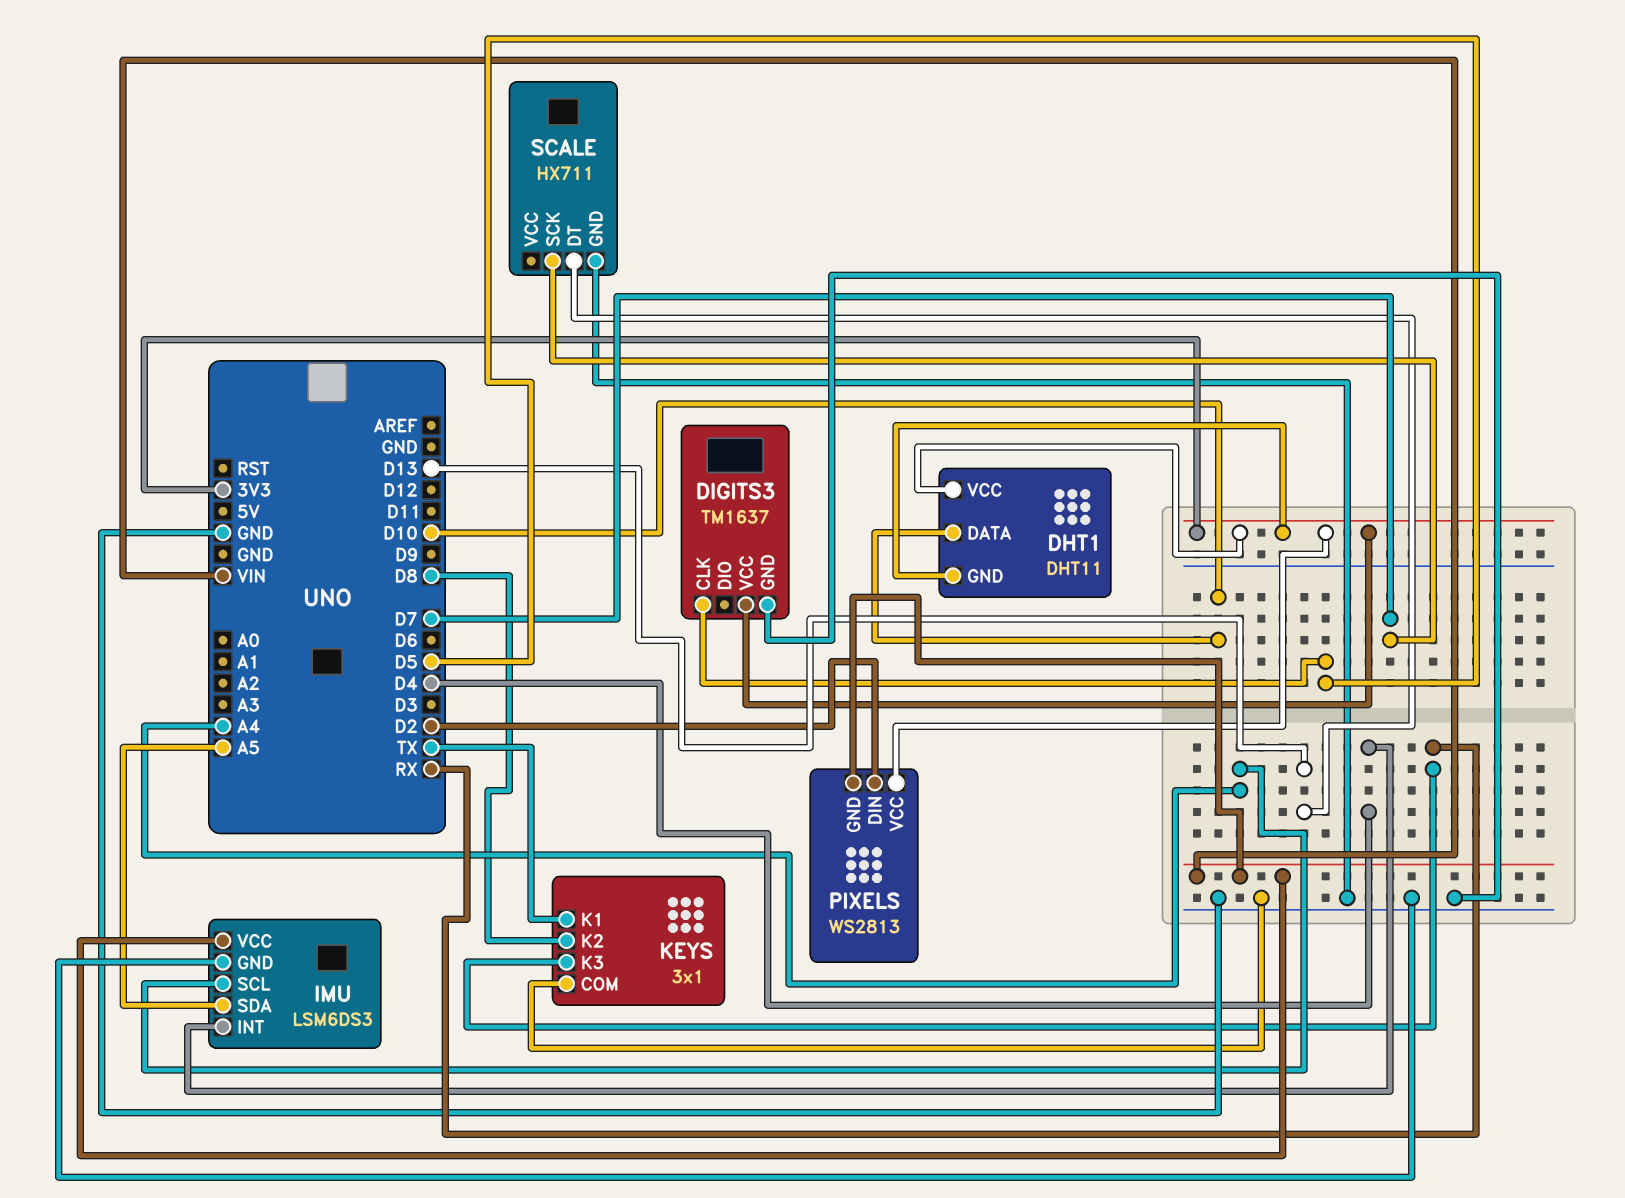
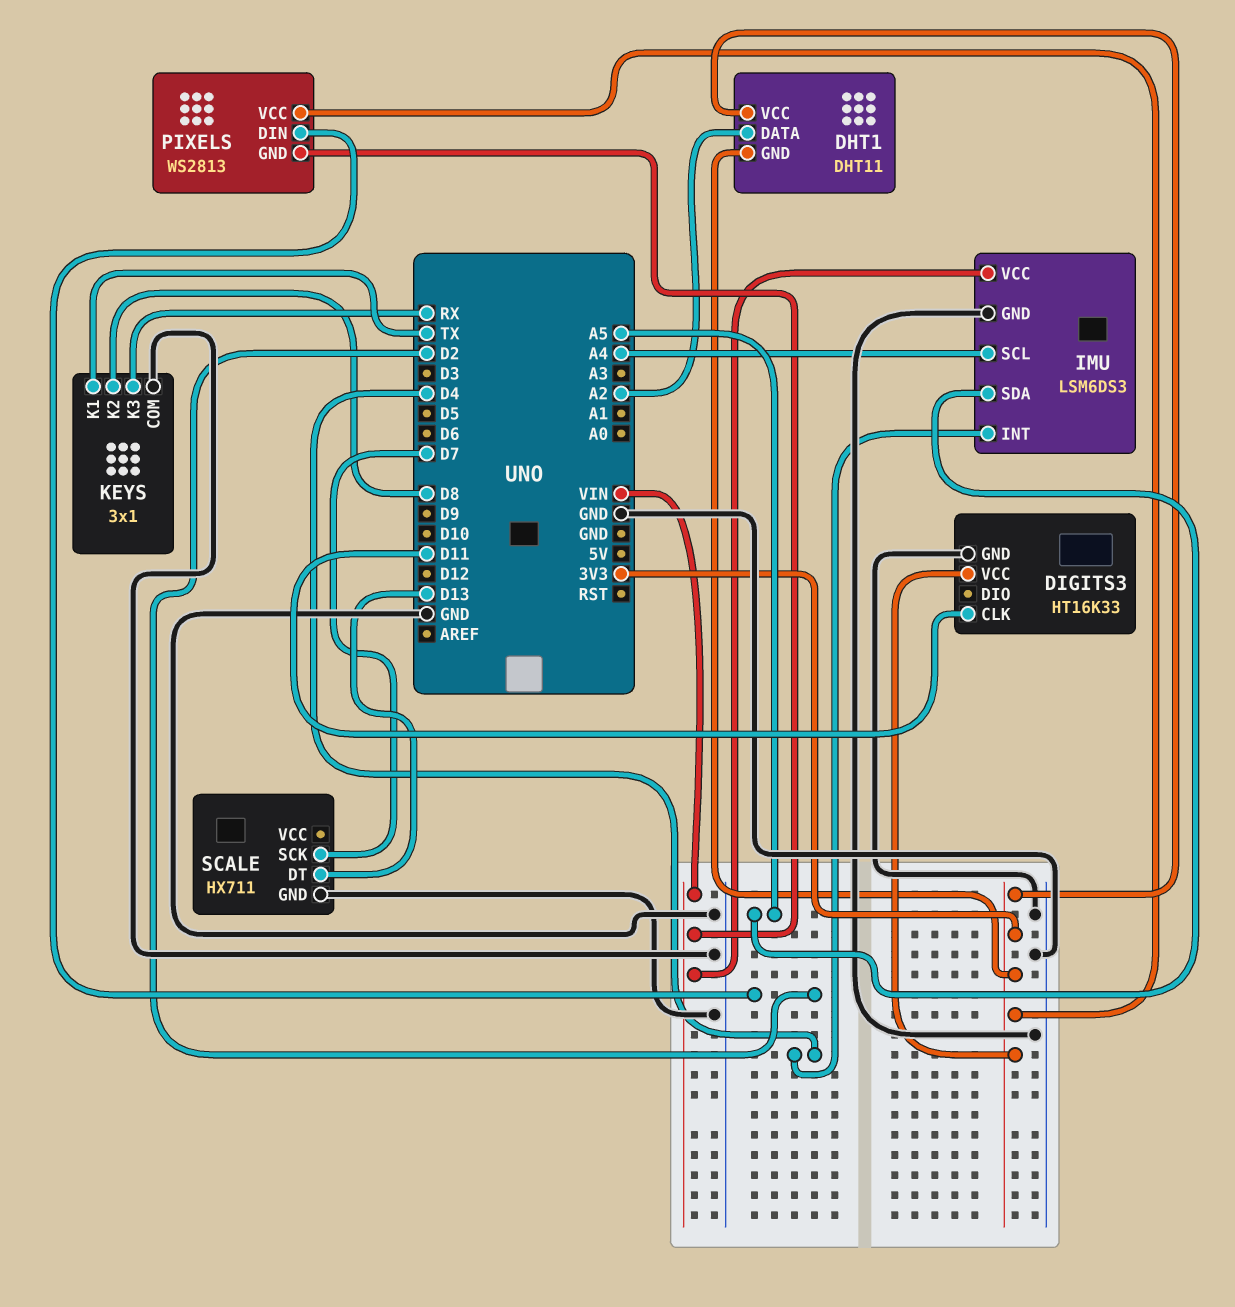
DHT1 pin DATA: D10 -> A2
DIGITS3: TM1637 -> HT16K33
DIGITS3 pin CLK: D5 -> D11

